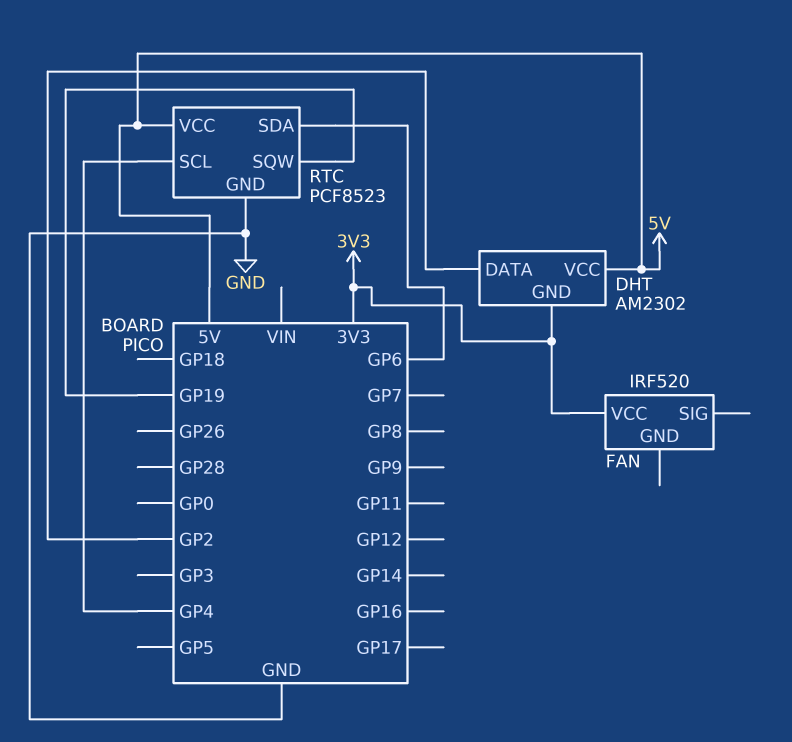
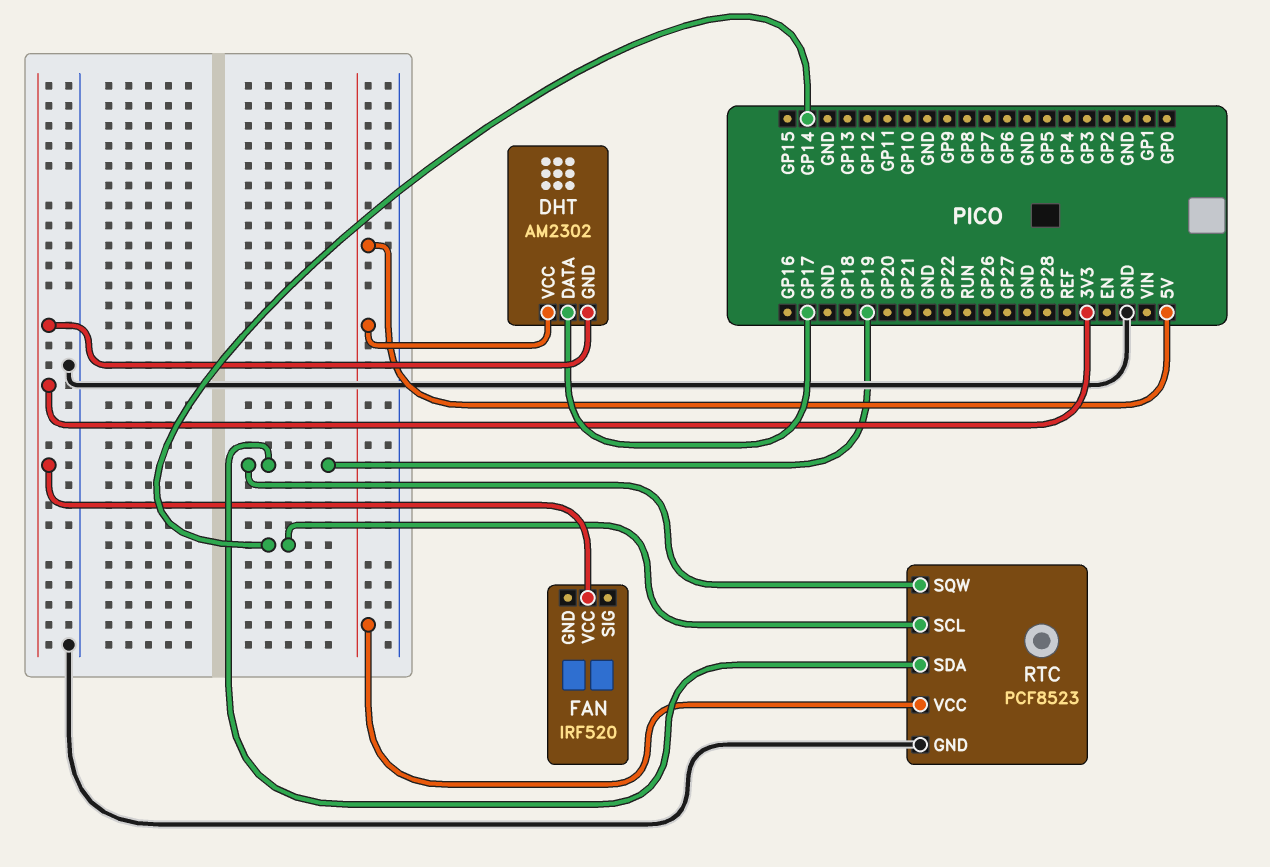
DHT pin DATA: GP2 -> GP17
RTC pin SCL: GP4 -> GP14
RTC pin SDA: GP6 -> GP19

